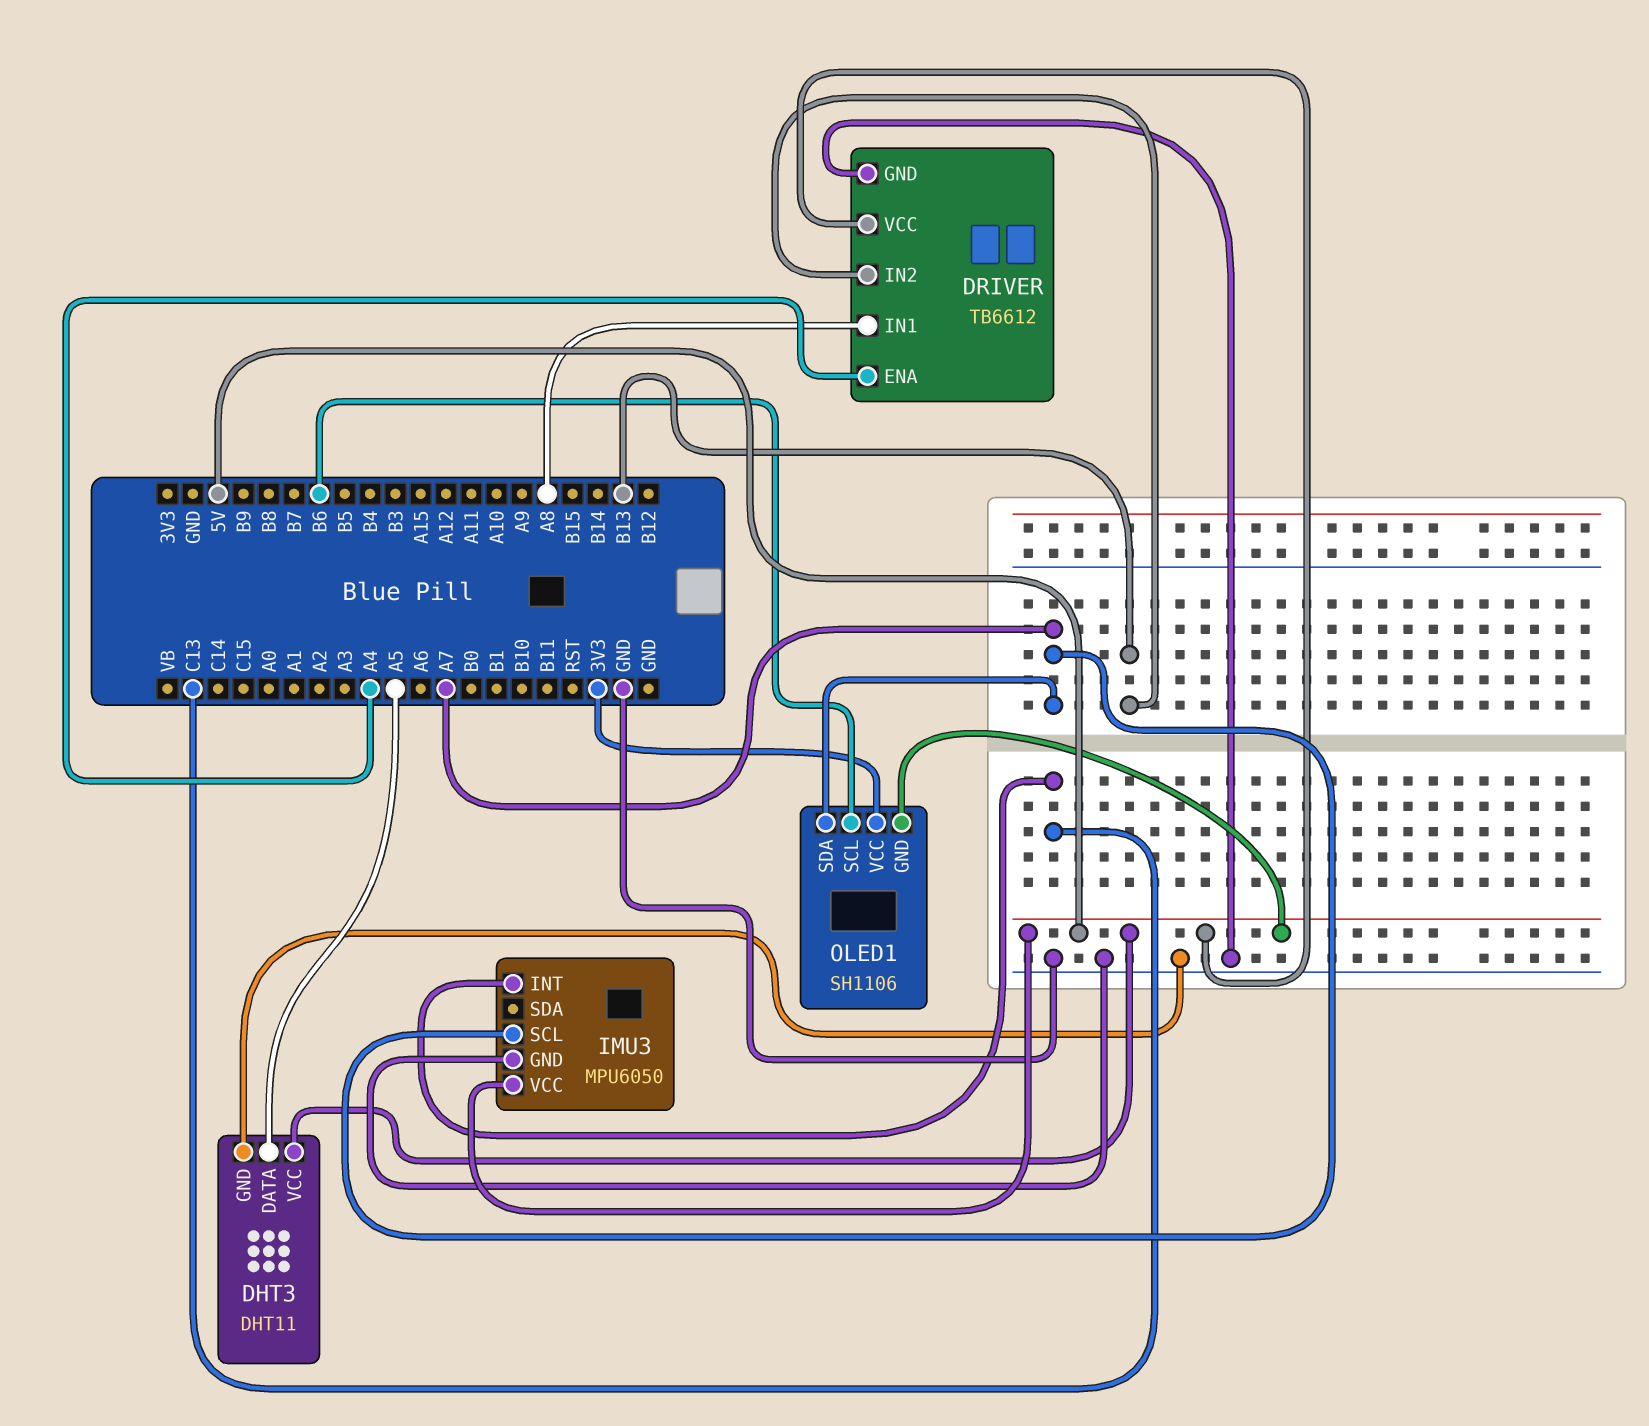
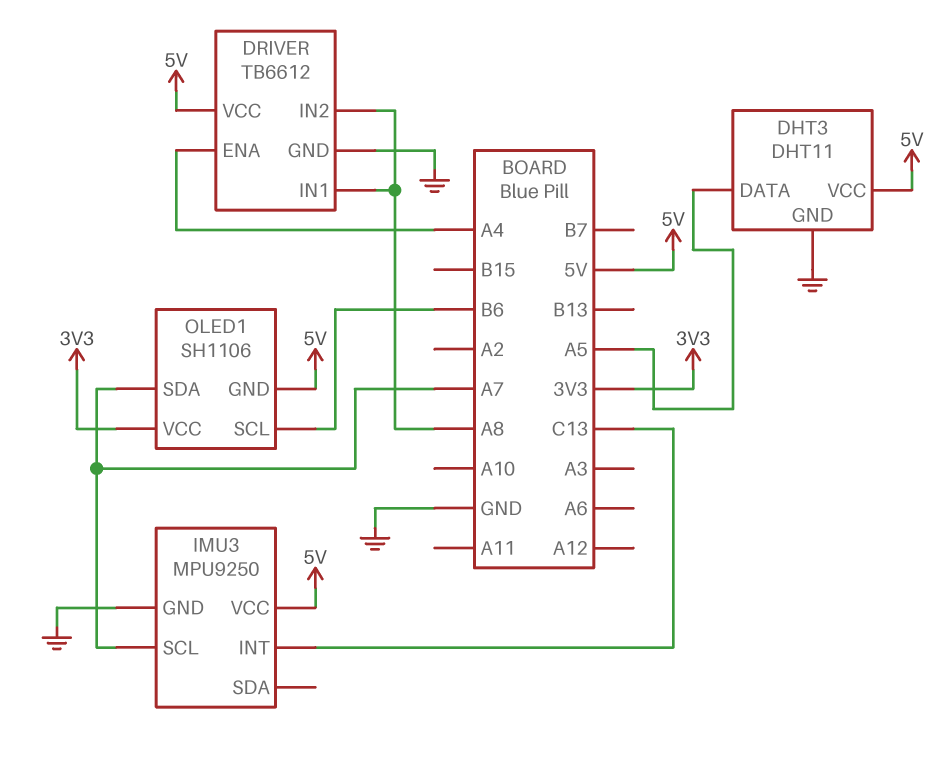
DRIVER pin IN2: B13 -> A8
IMU3: MPU6050 -> MPU9250

